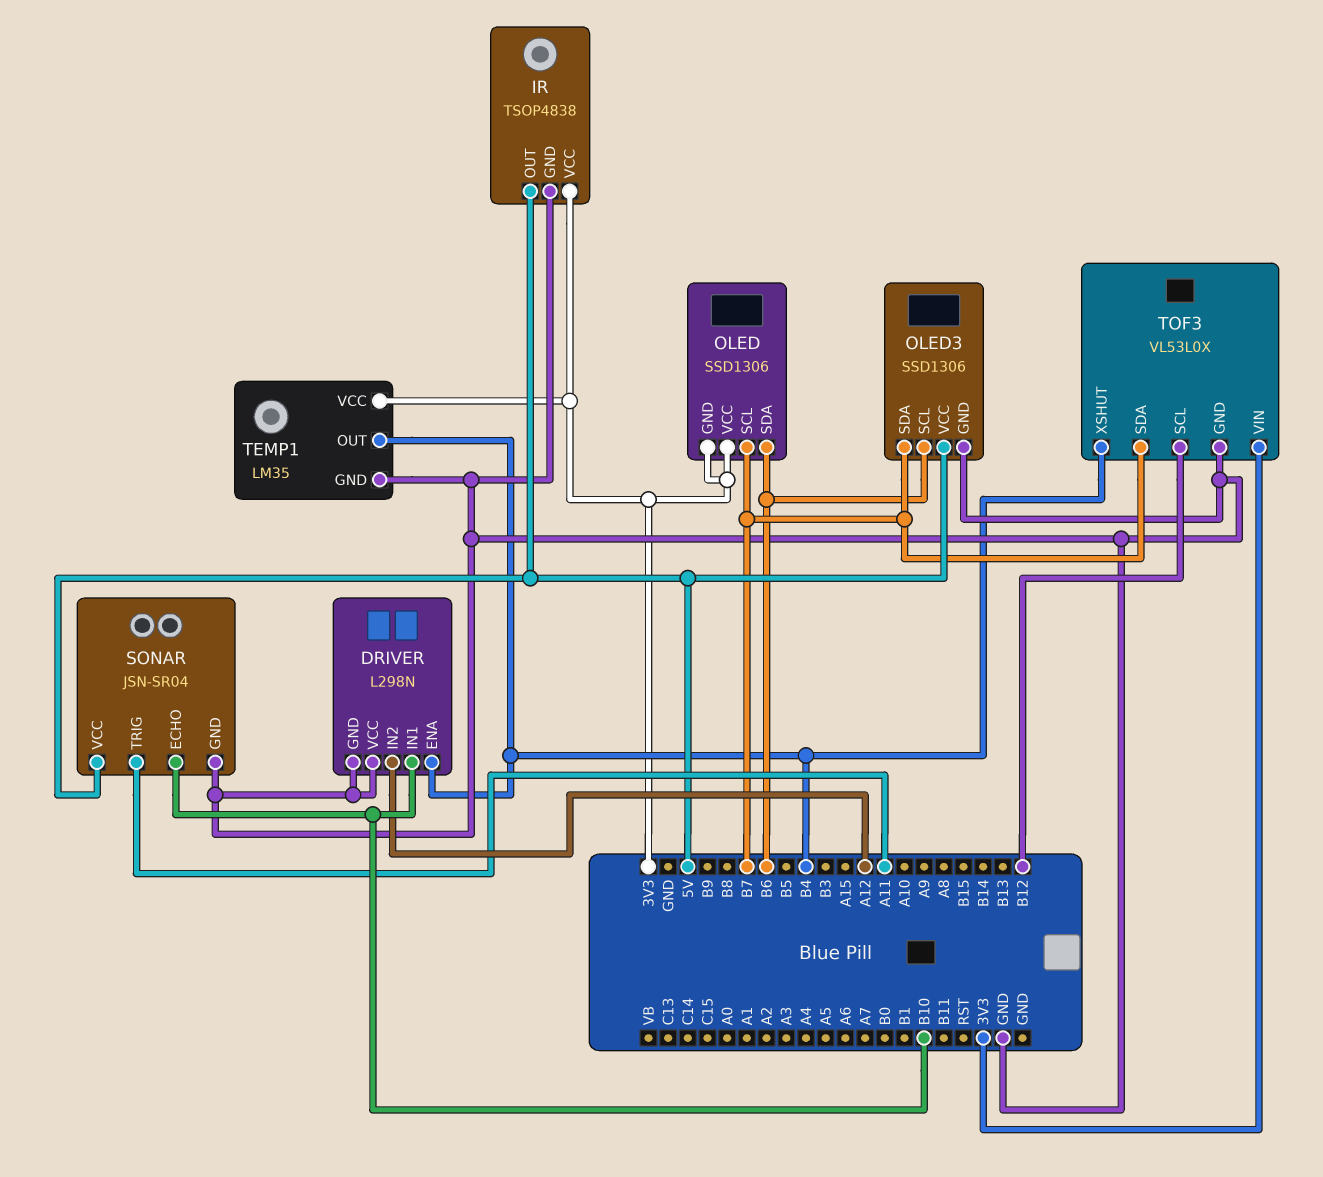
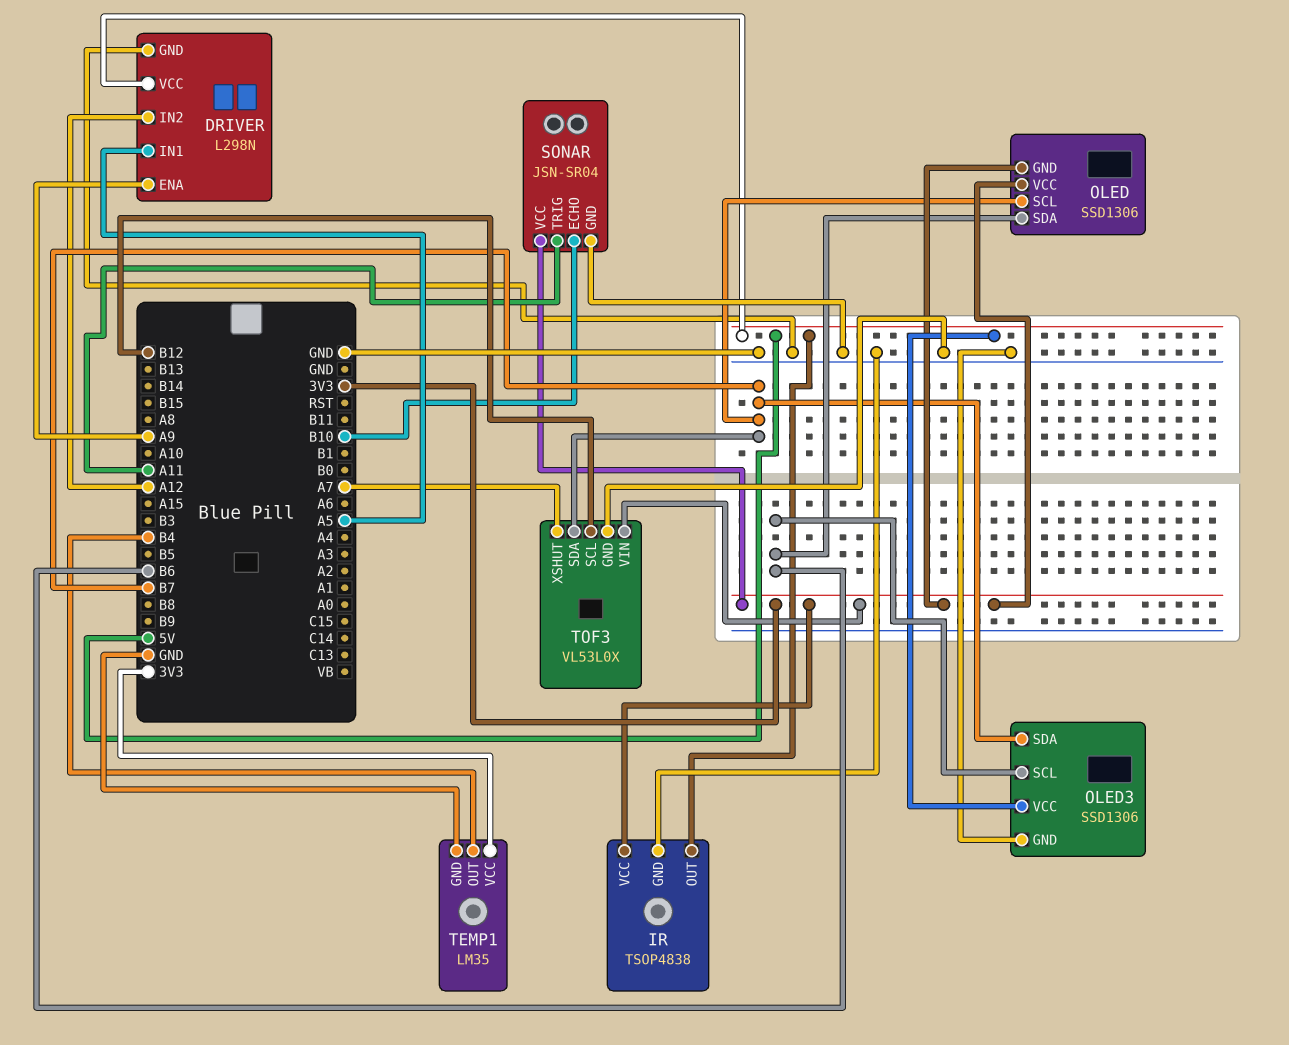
DRIVER pin ENA: B4 -> A9
DRIVER pin IN1: B10 -> A5
DRIVER pin VCC: GND -> 5V
SONAR pin VCC: 5V -> 3V3
TOF3 pin XSHUT: B4 -> A7

